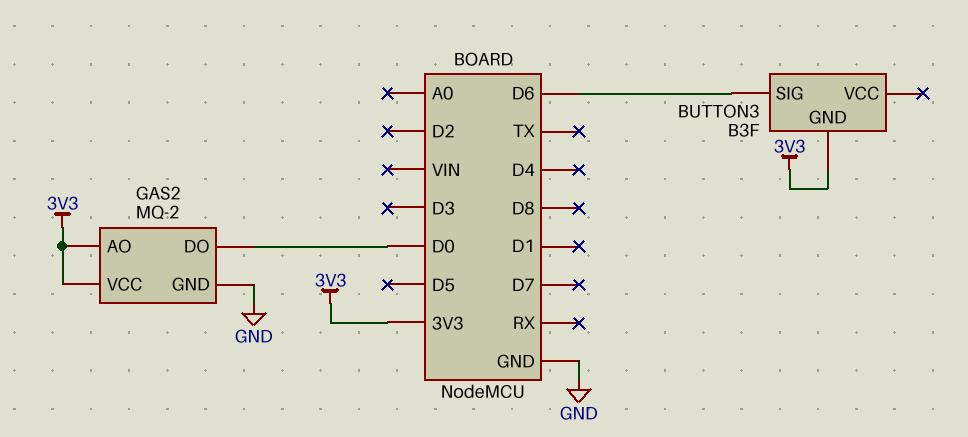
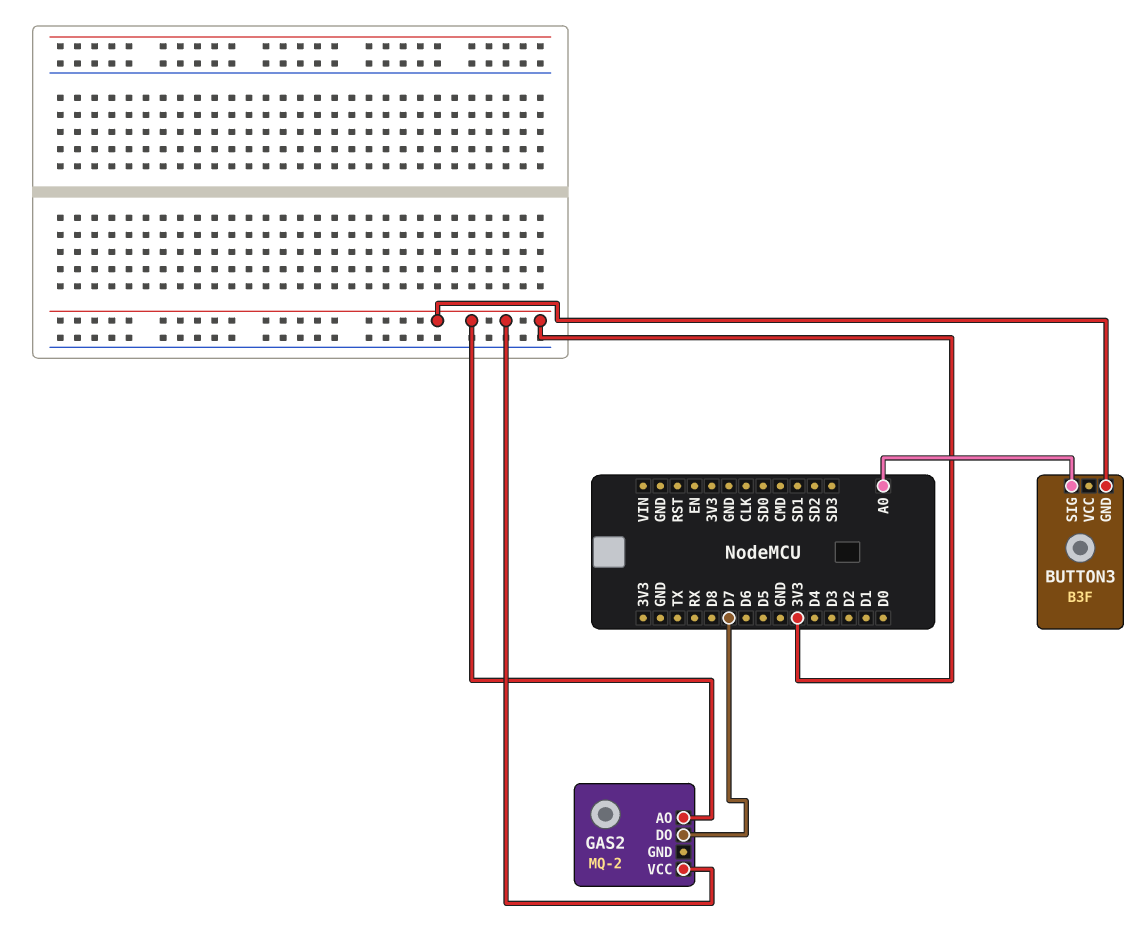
BUTTON3 pin SIG: D6 -> A0
GAS2 pin DO: D0 -> D7
GAS2 pin GND: GND -> none

